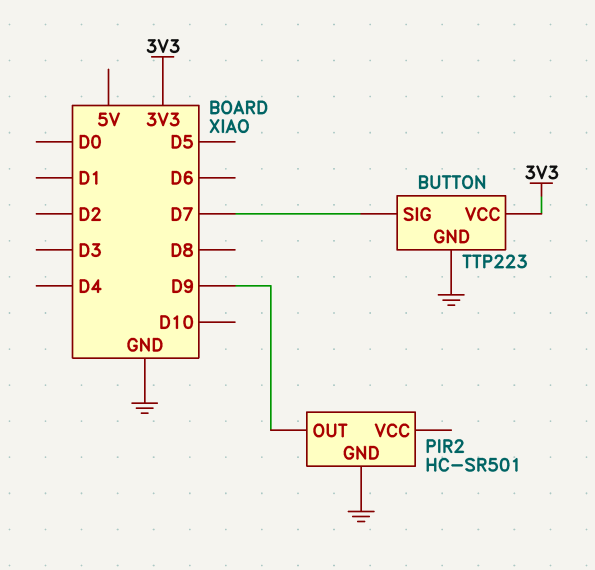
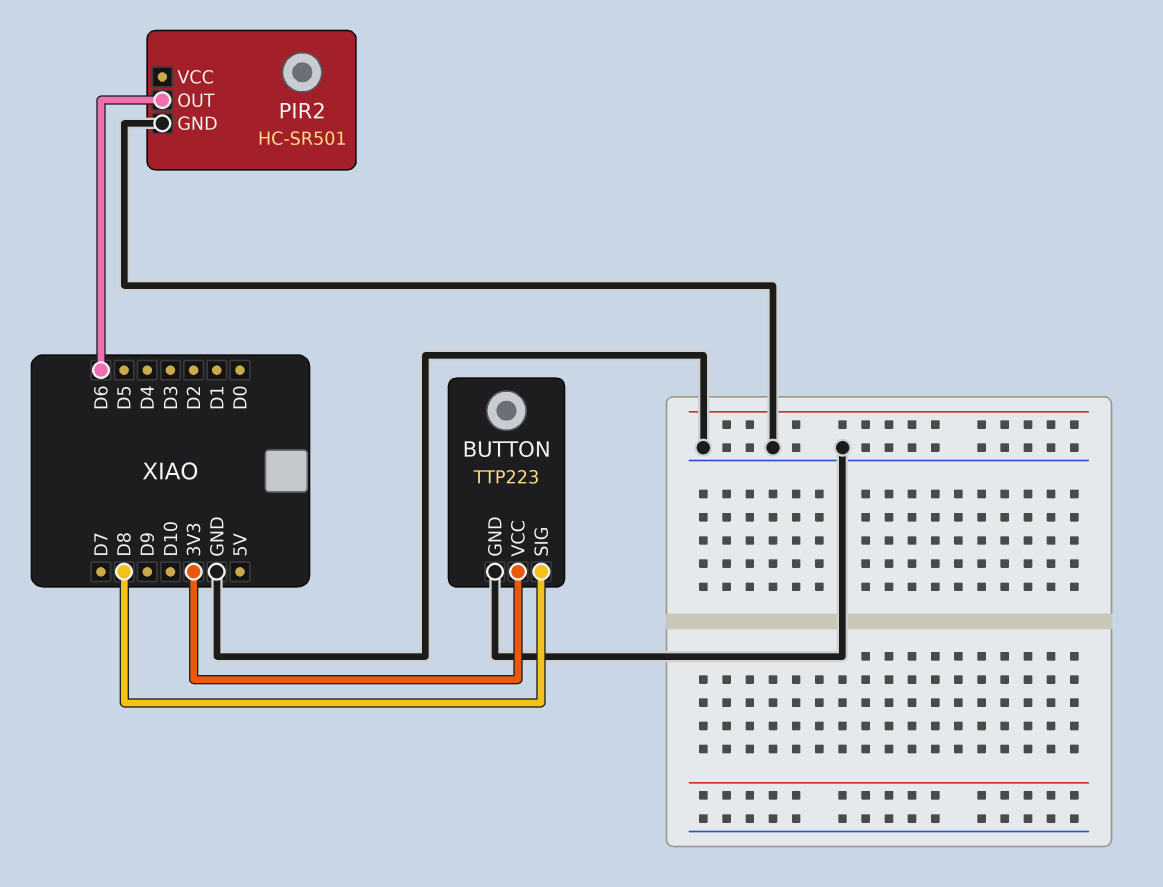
BUTTON pin SIG: D7 -> D8
PIR2 pin OUT: D9 -> D6

